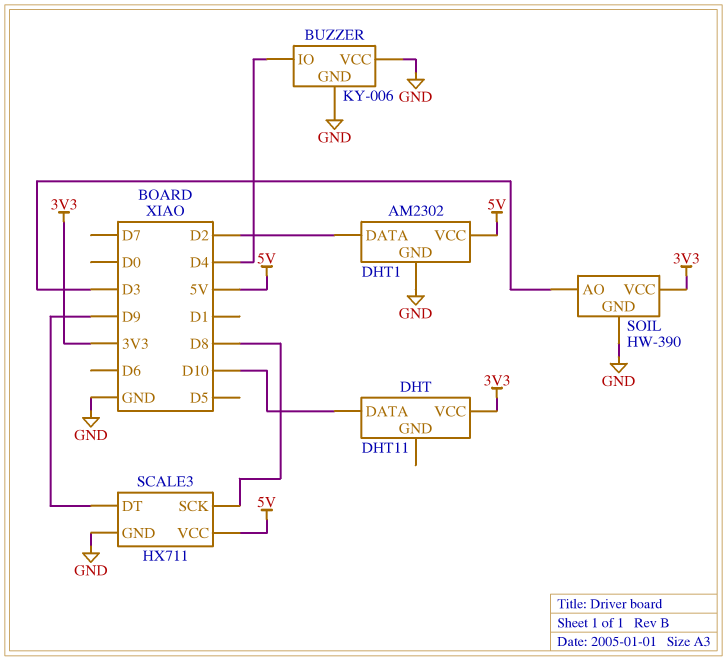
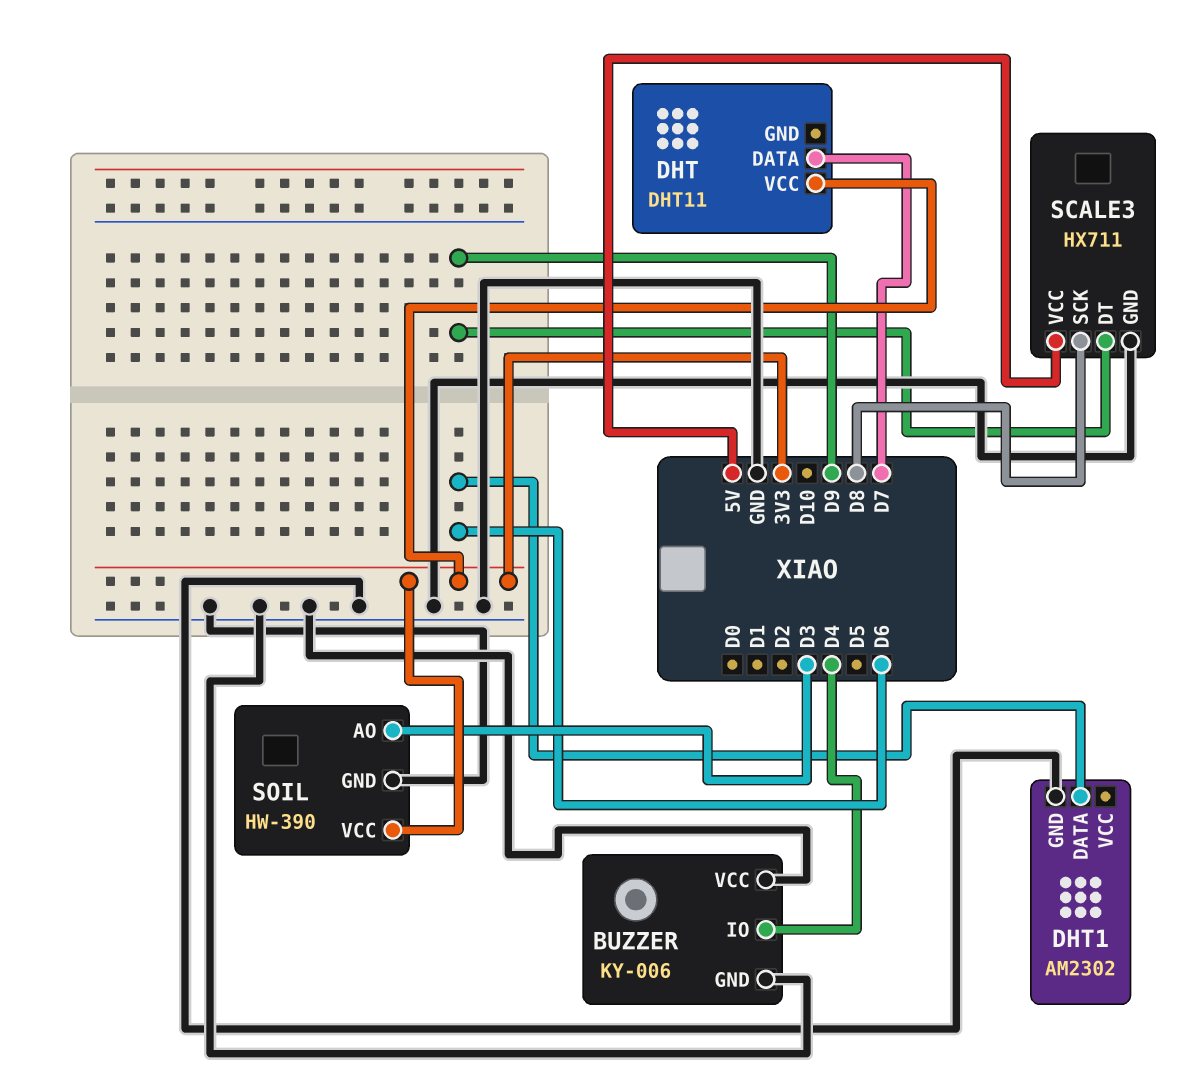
DHT pin DATA: D10 -> D7
DHT1 pin DATA: D2 -> D6
DHT1 pin VCC: 5V -> none

